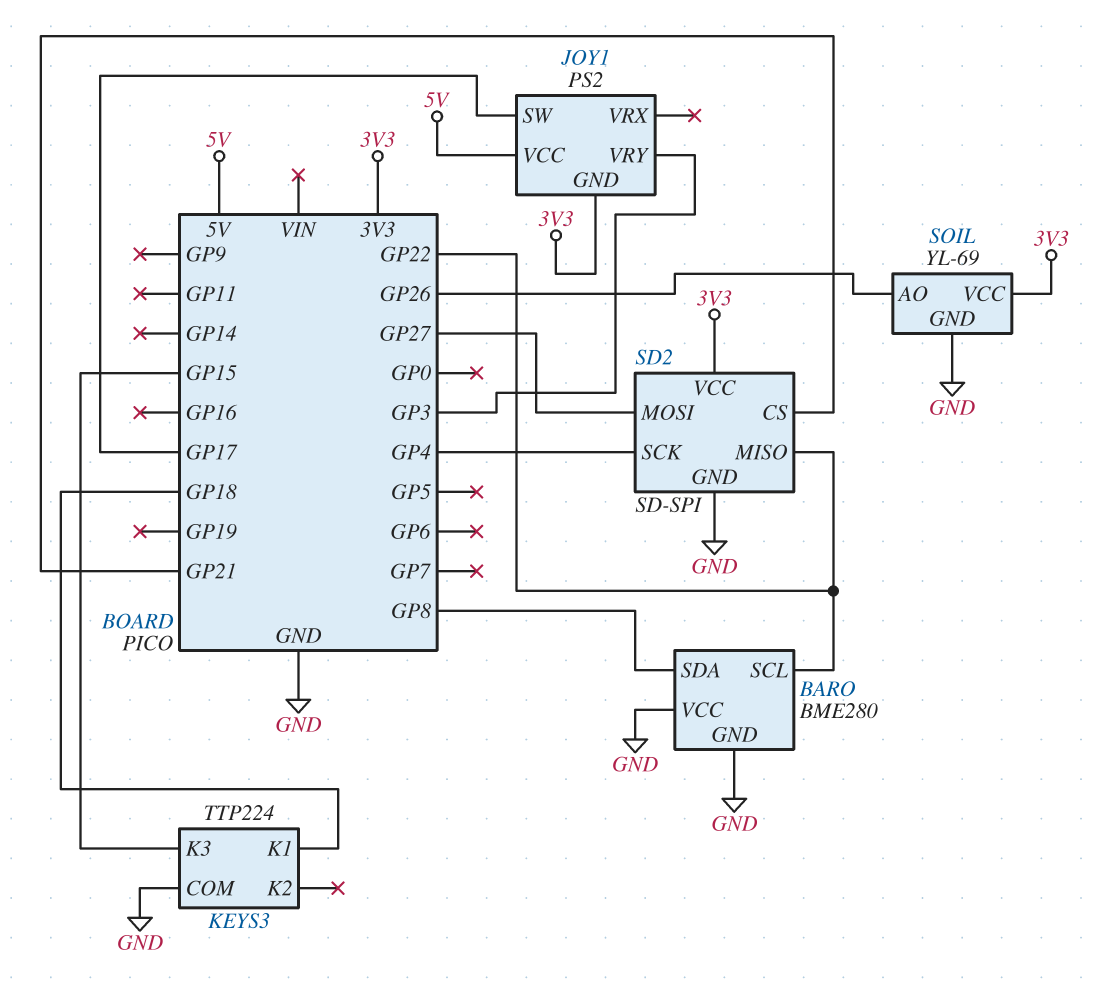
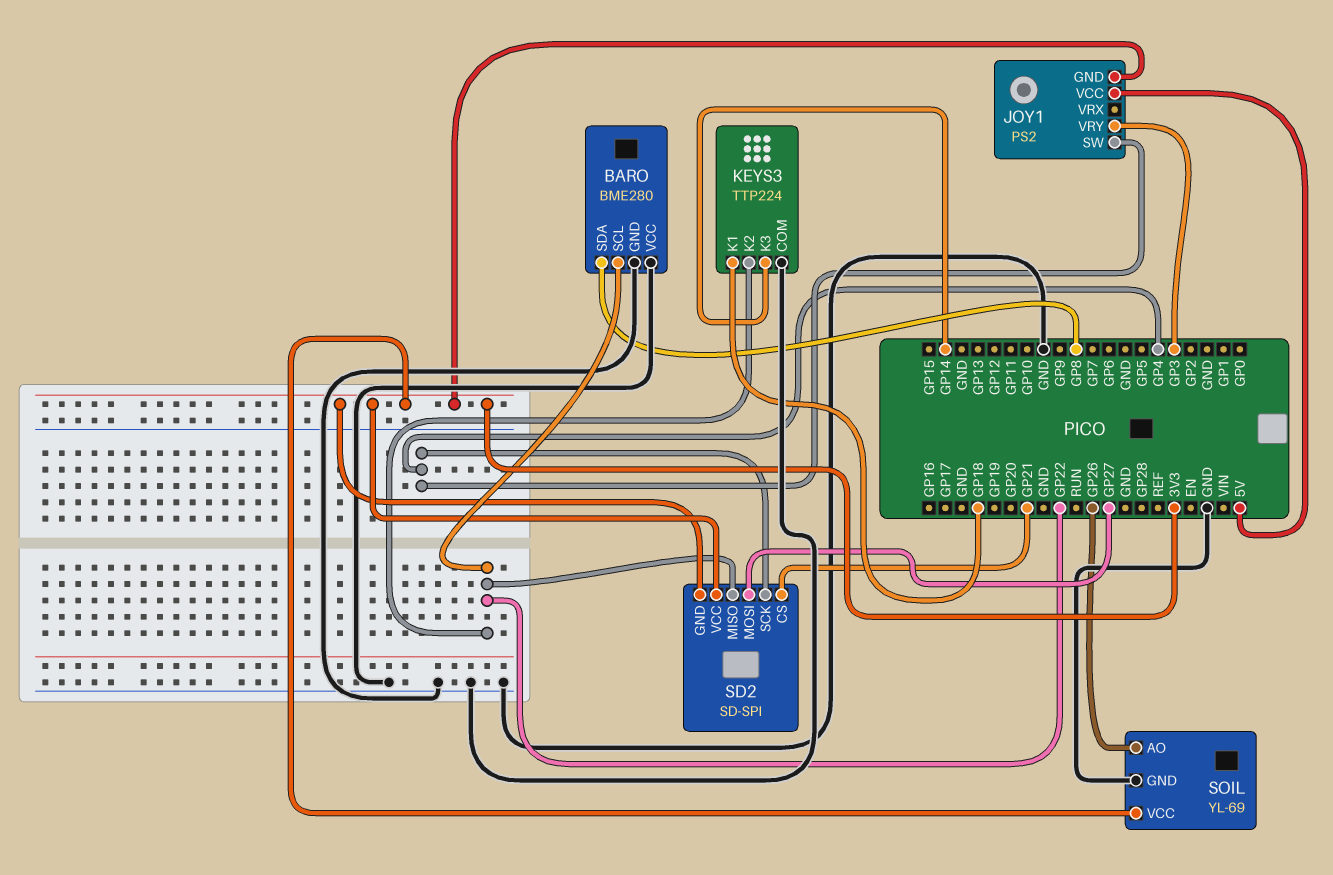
JOY1 pin SW: GP17 -> GP4
KEYS3 pin K2: none -> GP22
KEYS3 pin K3: GP15 -> GP14
SD2 pin GND: GND -> 3V3

